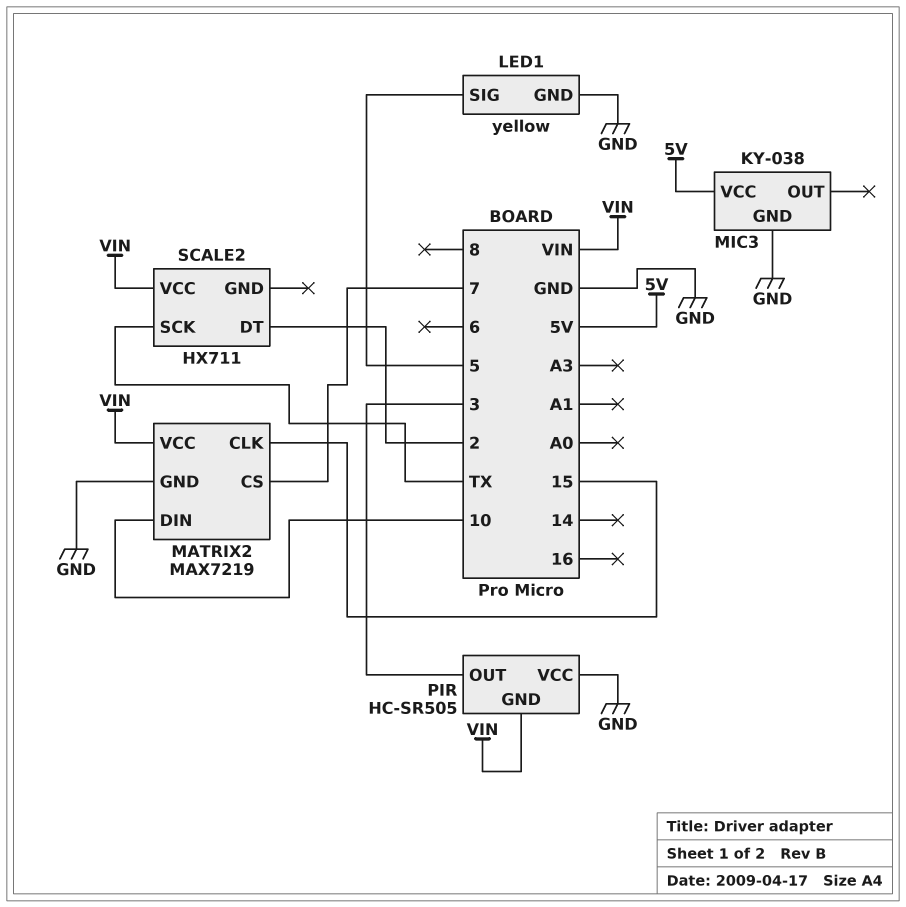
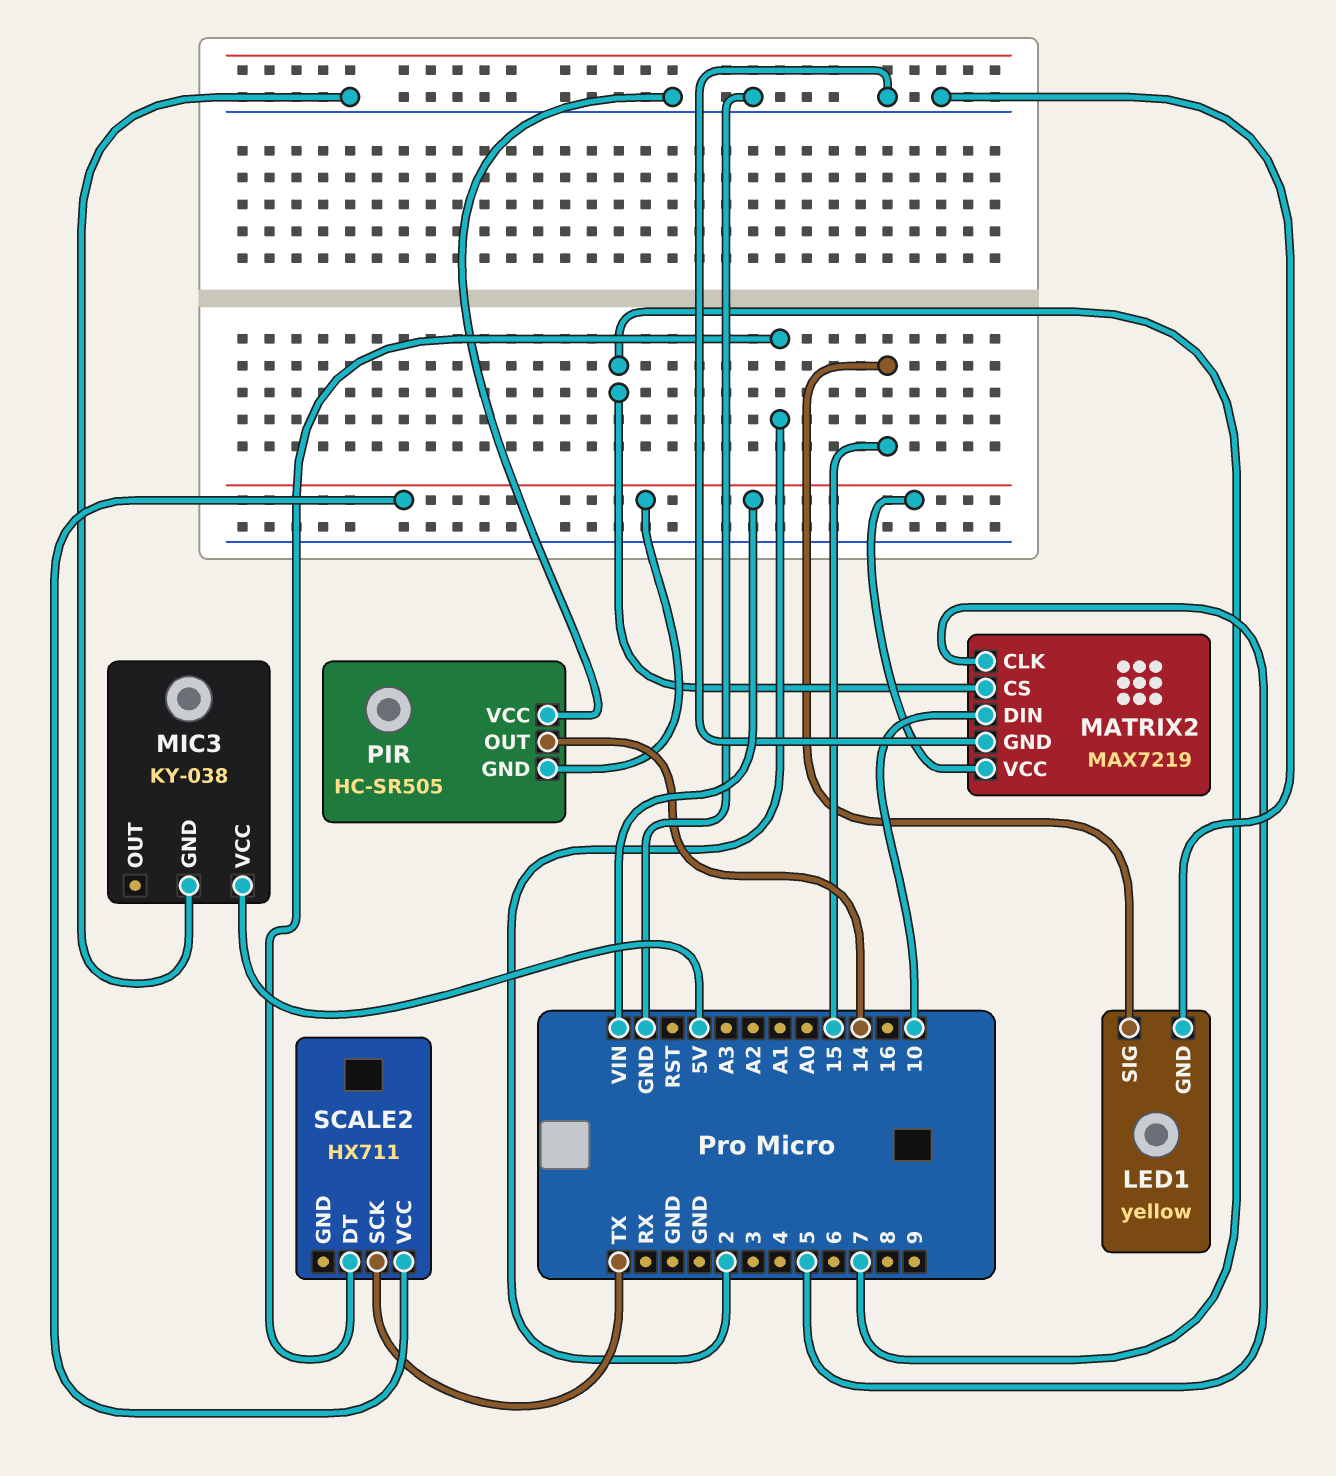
LED1 pin SIG: 5 -> 15
MATRIX2 pin CLK: 15 -> 5
PIR pin OUT: 3 -> 14

